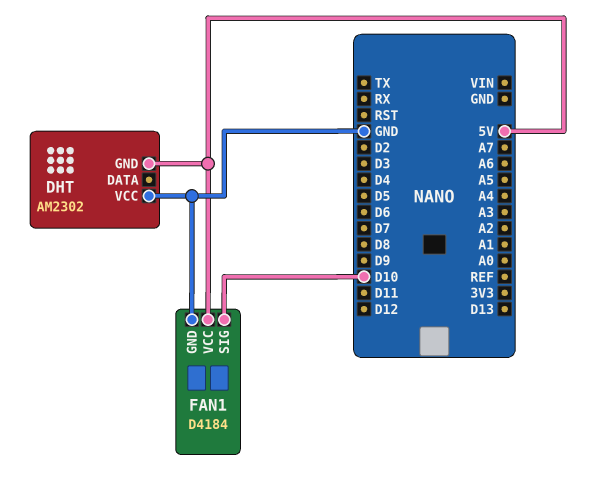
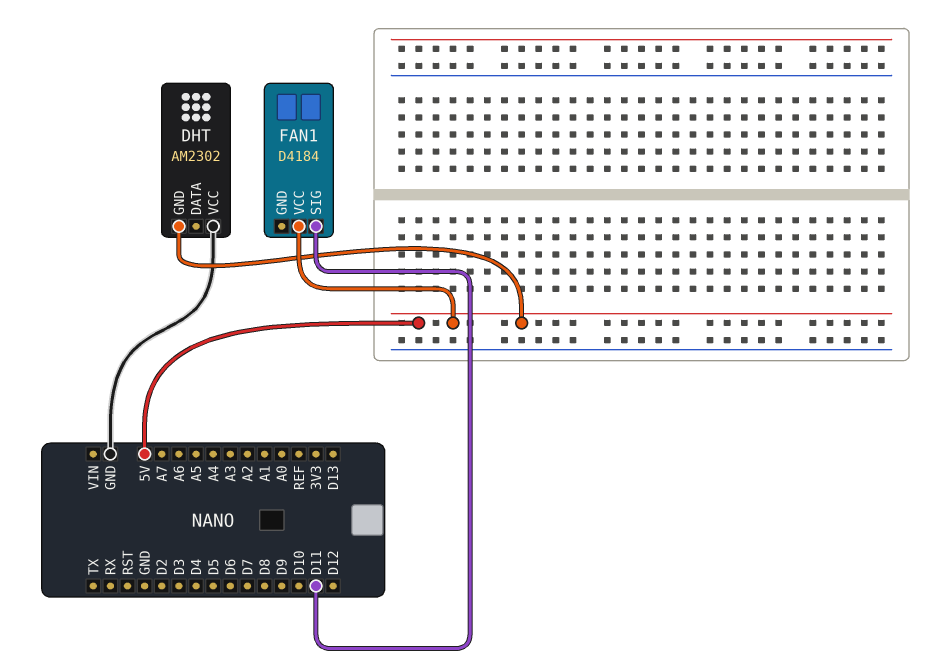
FAN1 pin GND: GND -> none
FAN1 pin SIG: D10 -> D11

